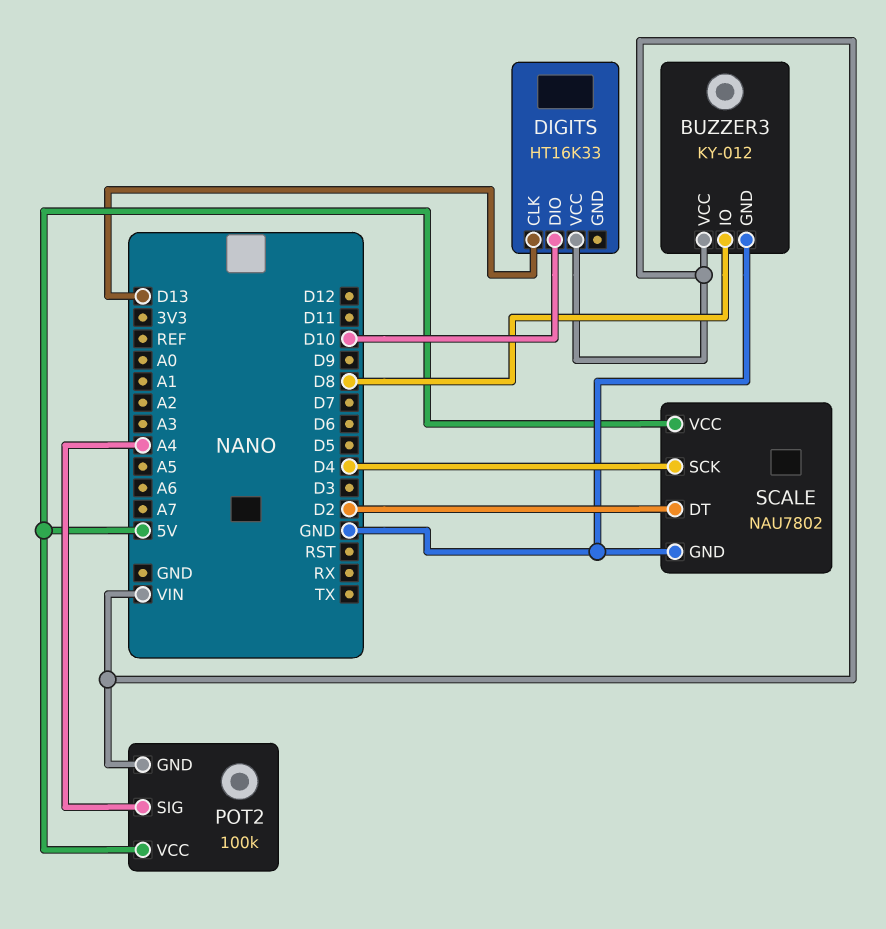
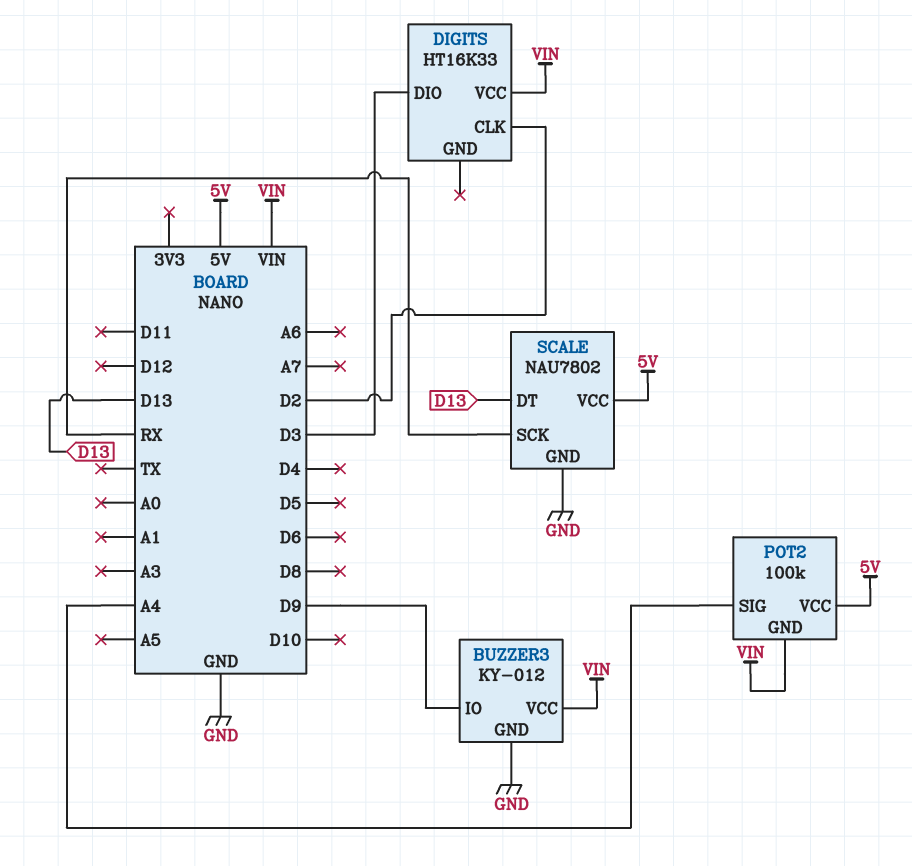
BUZZER3 pin IO: D8 -> D9
DIGITS pin CLK: D13 -> D2
DIGITS pin DIO: D10 -> D3
SCALE pin DT: D2 -> D13
SCALE pin SCK: D4 -> RX

